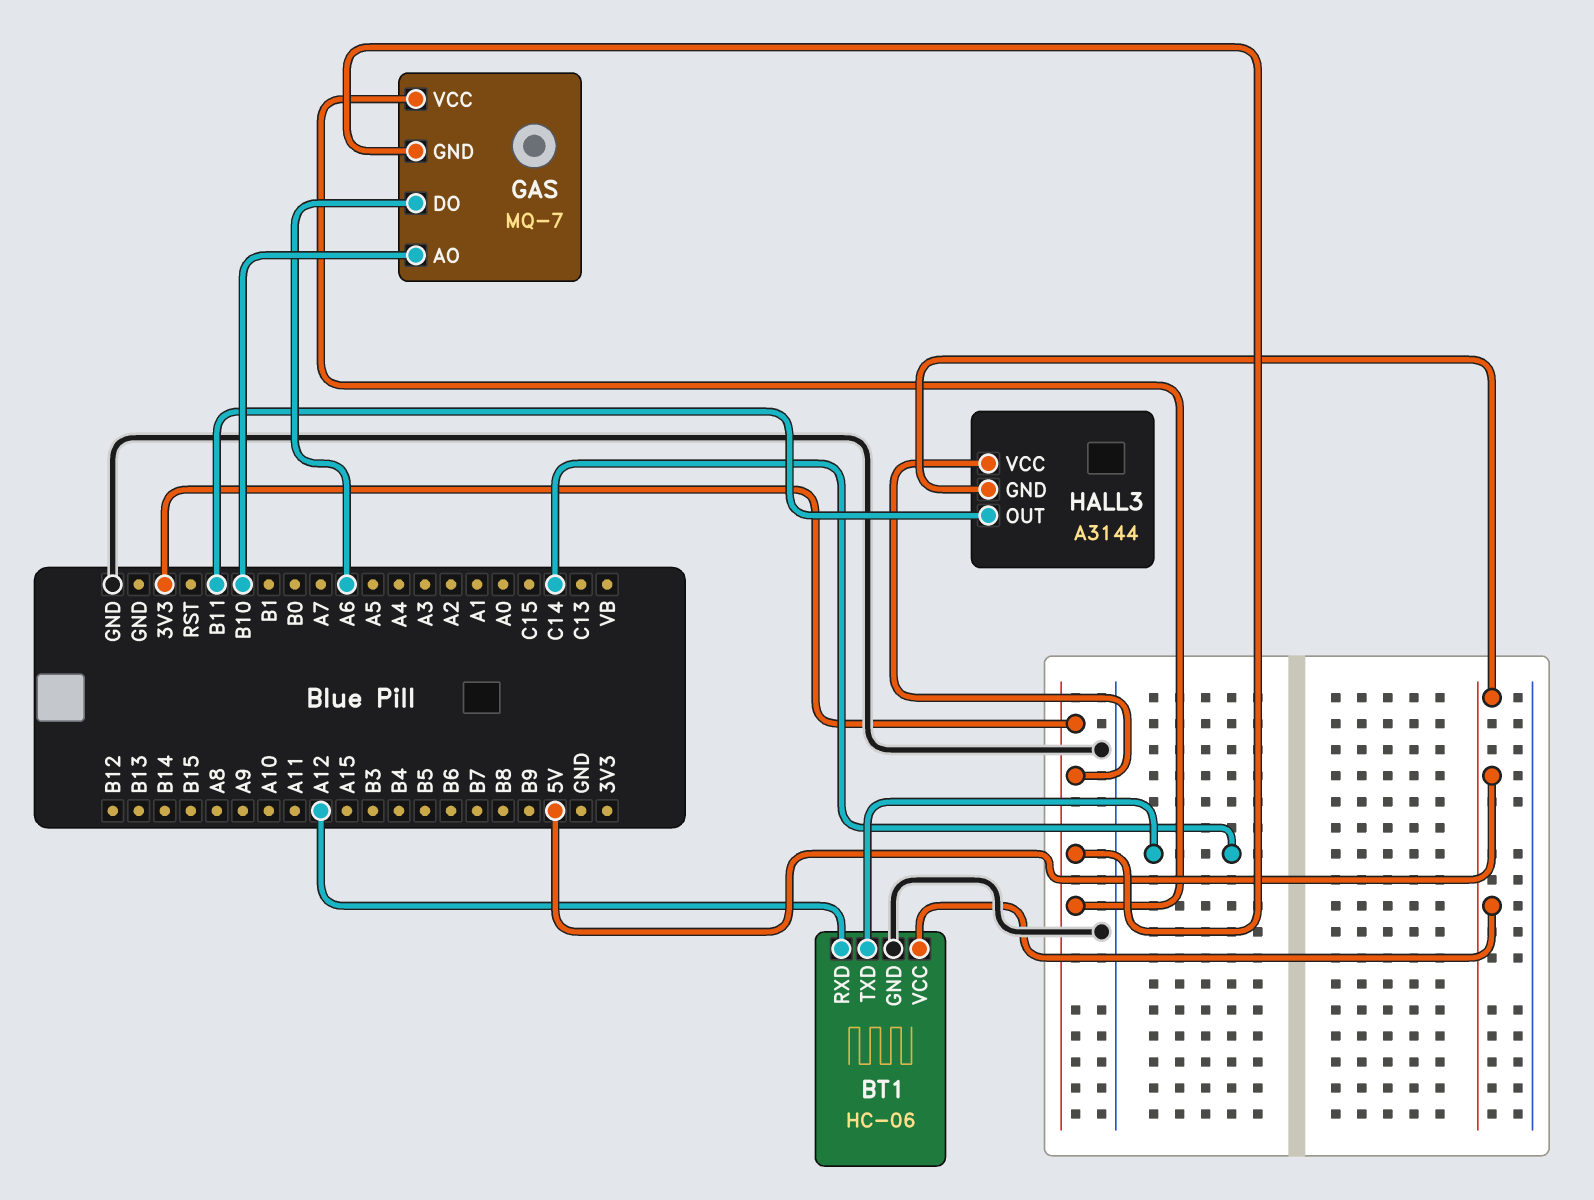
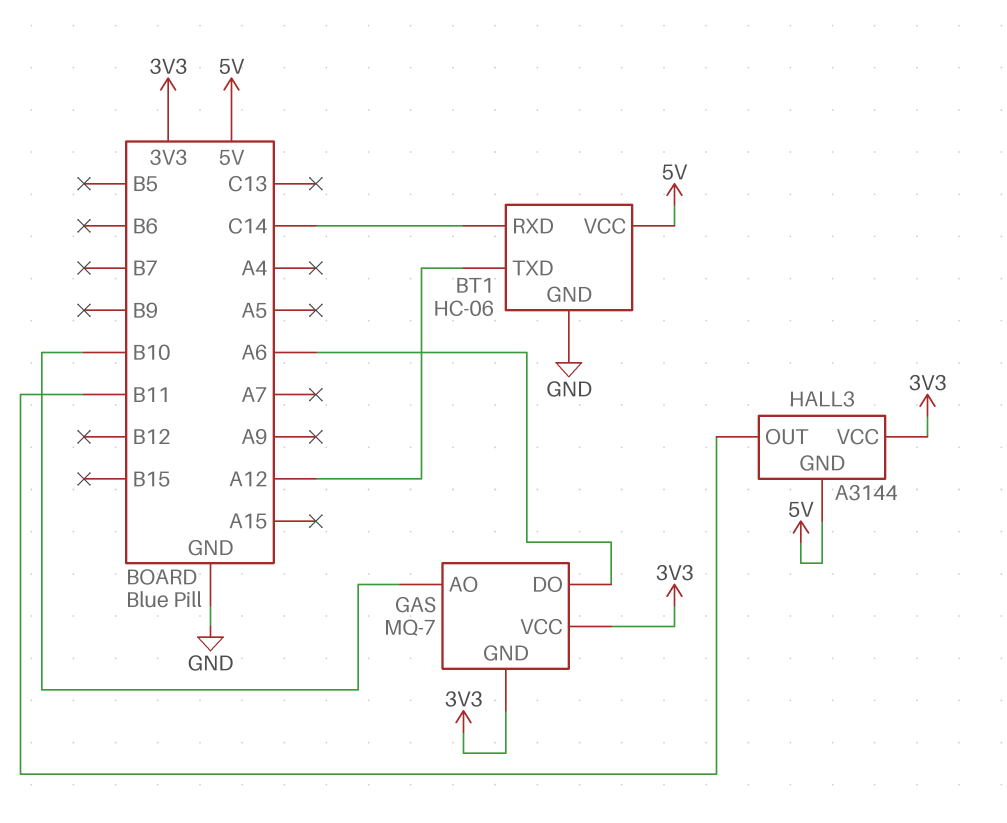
BT1 pin RXD: A12 -> C14
BT1 pin TXD: C14 -> A12

